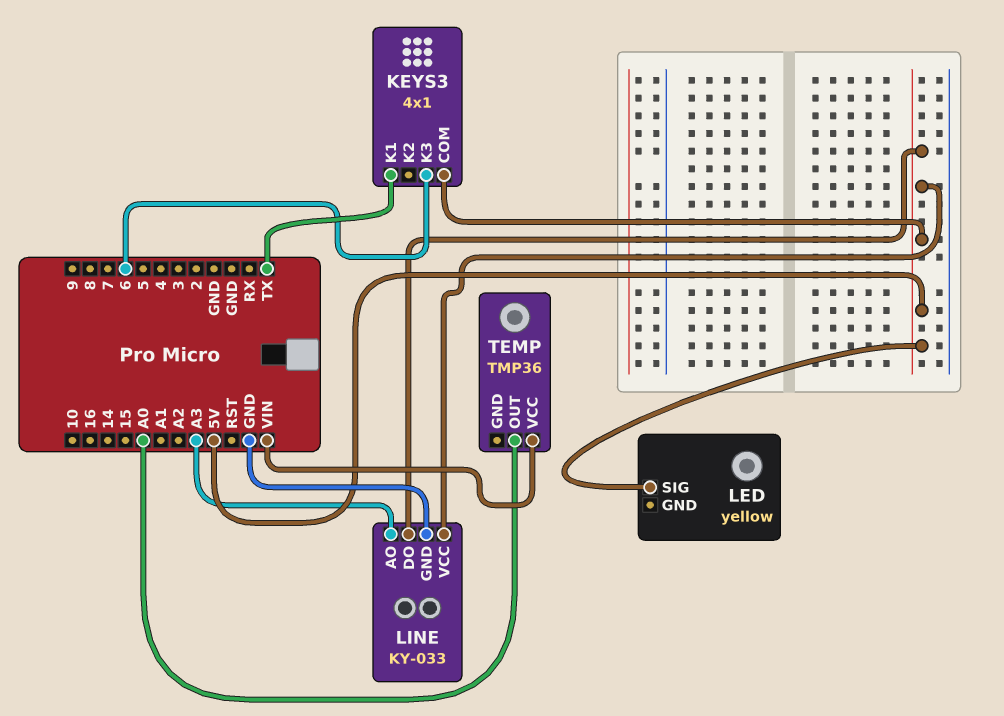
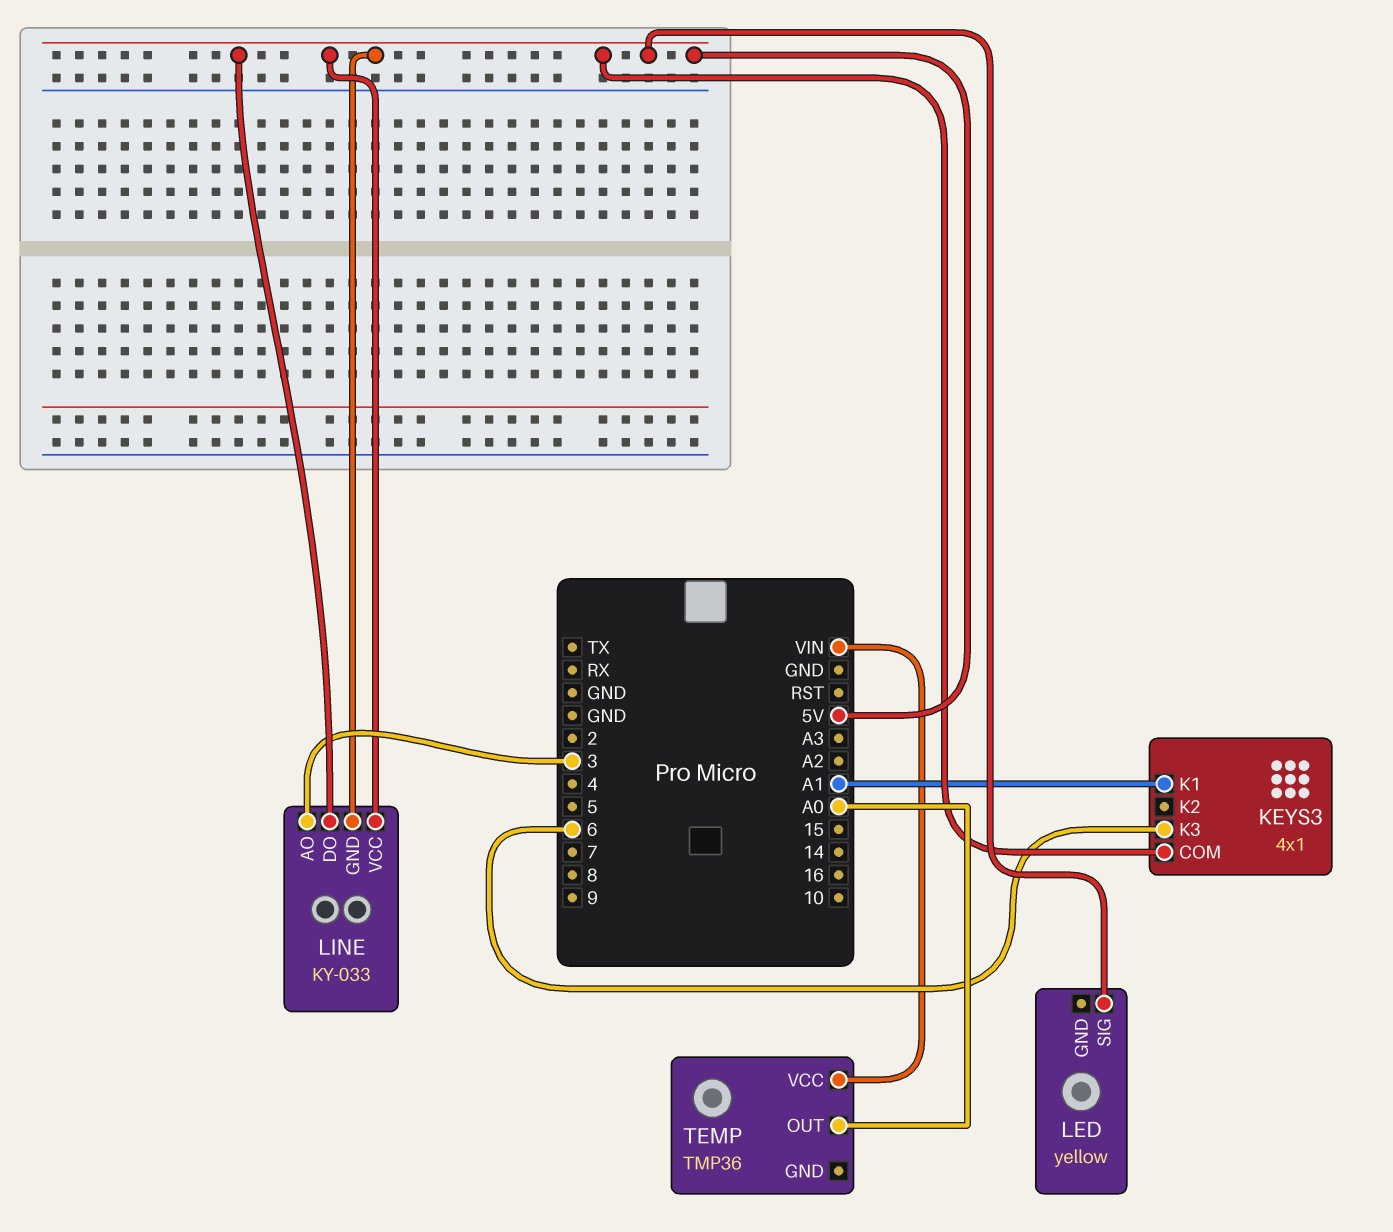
KEYS3 pin K1: TX -> A1
LINE pin AO: A3 -> 3
LINE pin GND: GND -> 5V

